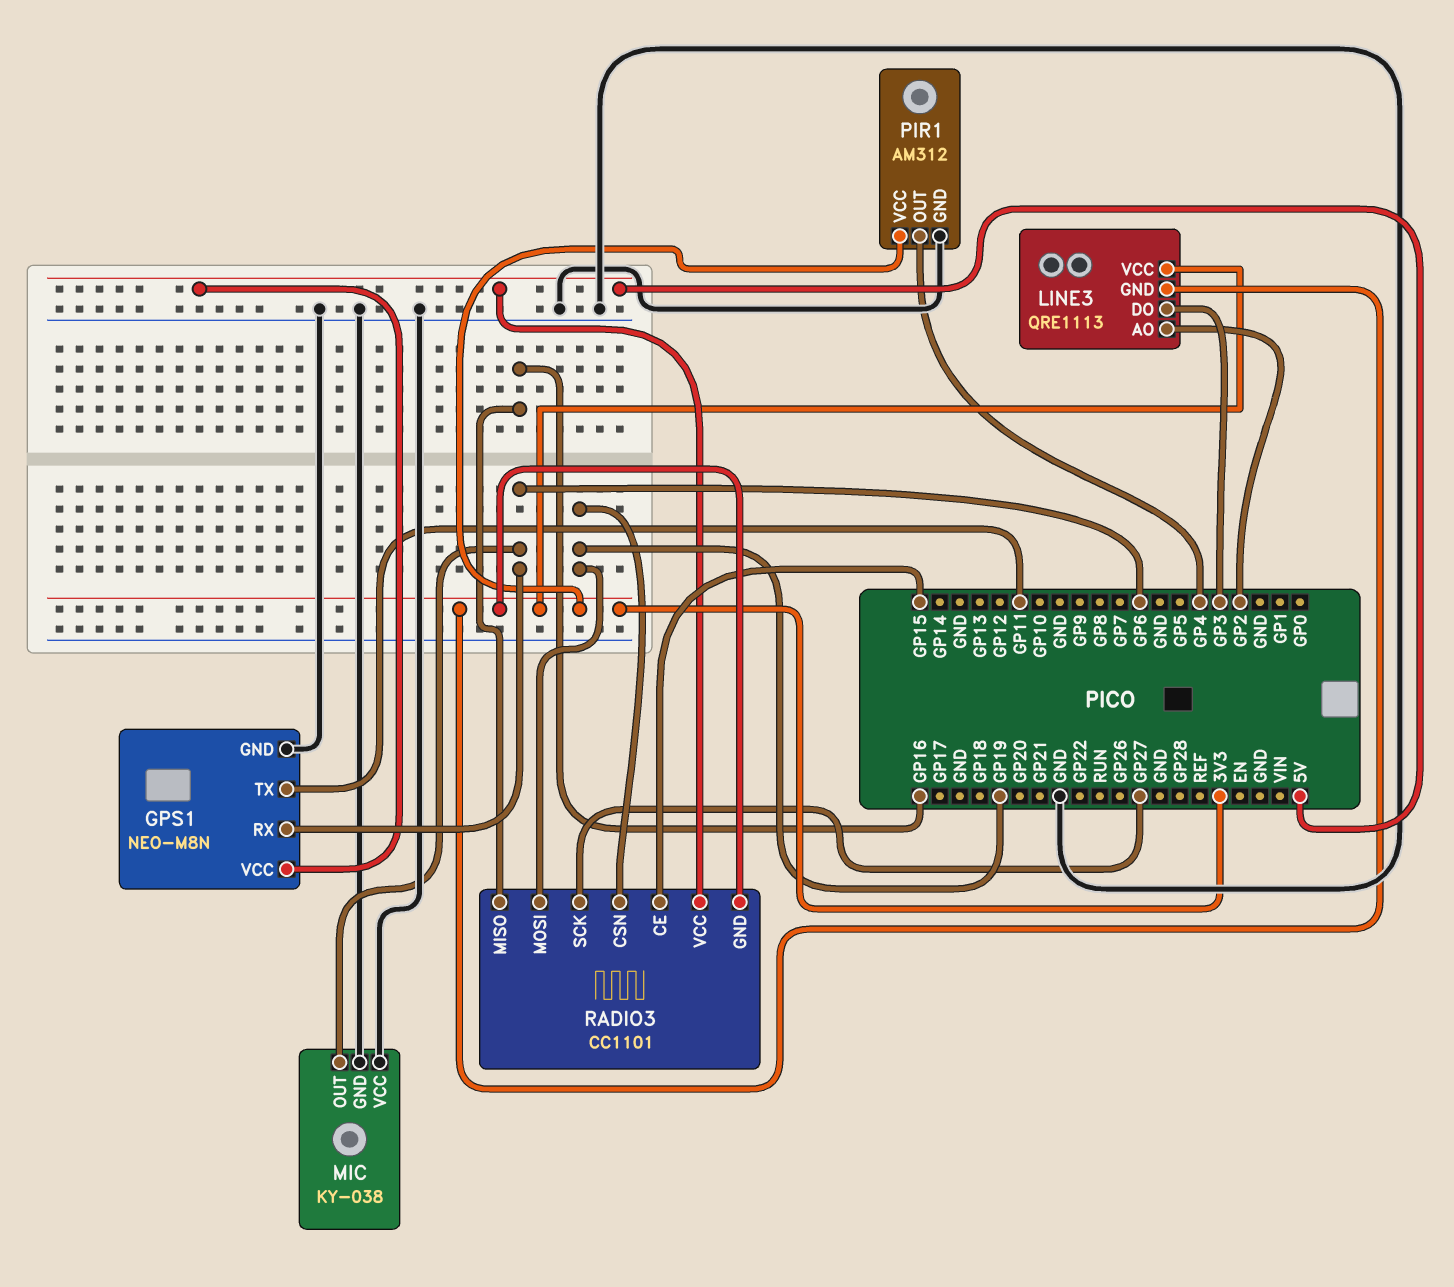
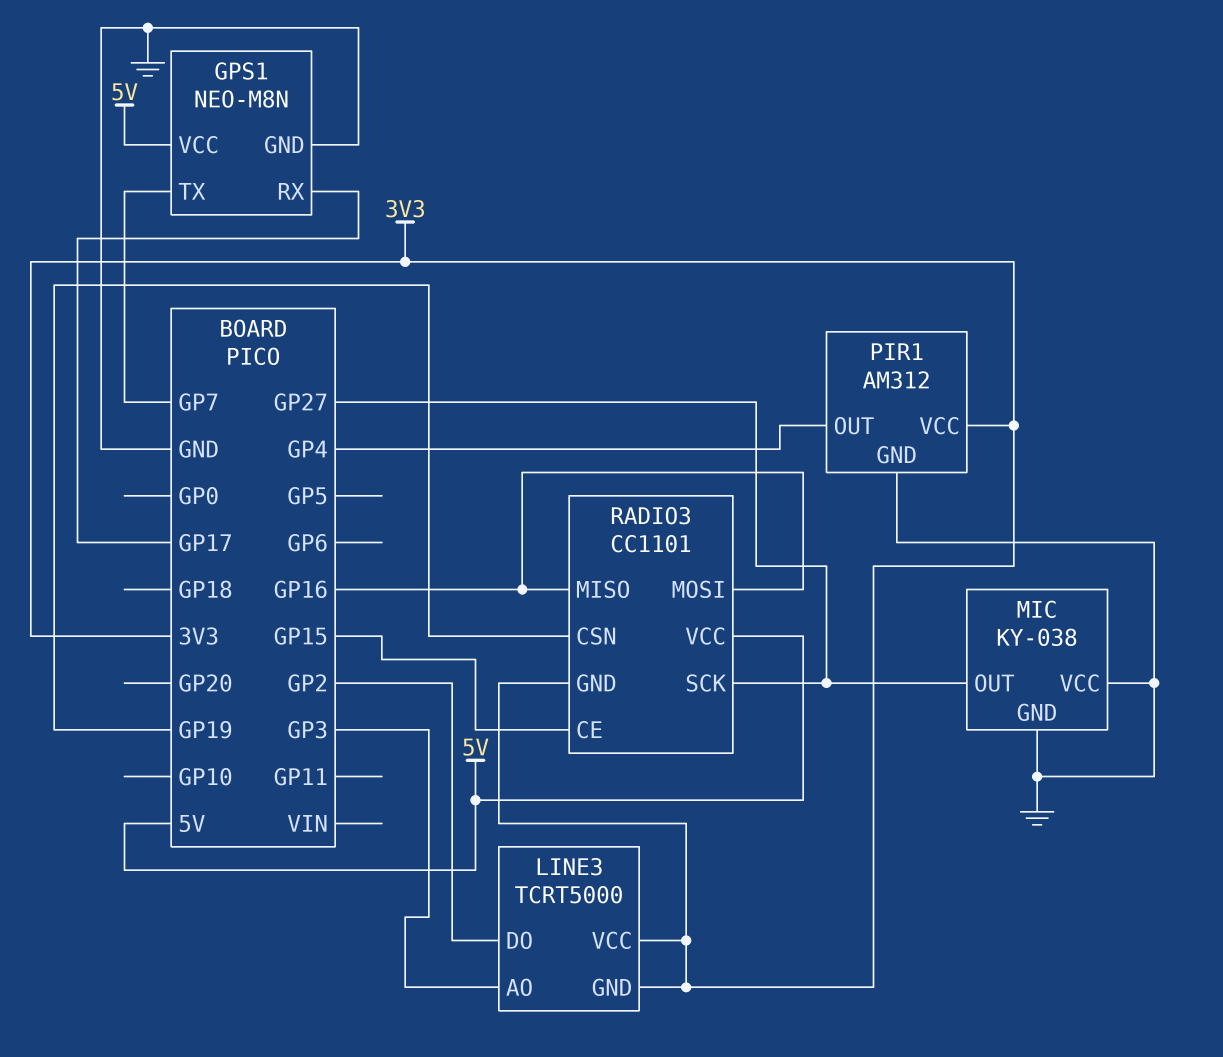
GPS1 pin RX: GP6 -> GP17
GPS1 pin TX: GP11 -> GP7
LINE3: QRE1113 -> TCRT5000
LINE3 pin AO: GP2 -> GP3
LINE3 pin DO: GP3 -> GP2
MIC pin OUT: GP6 -> GP27
RADIO3 pin MOSI: GP19 -> GP16

